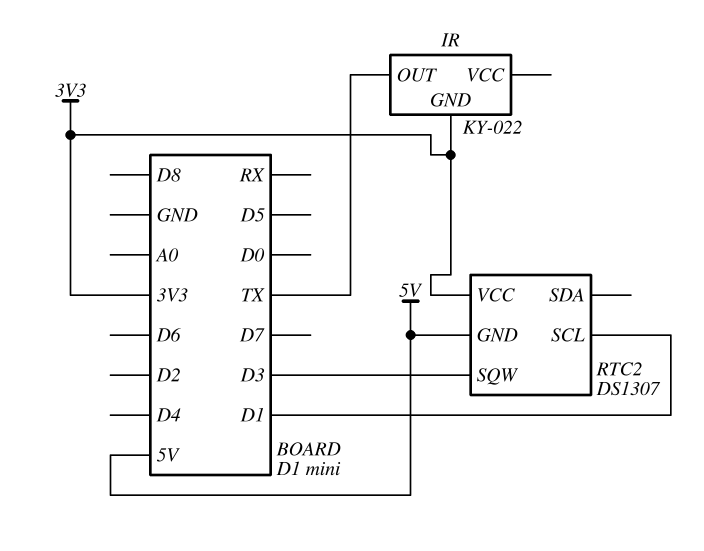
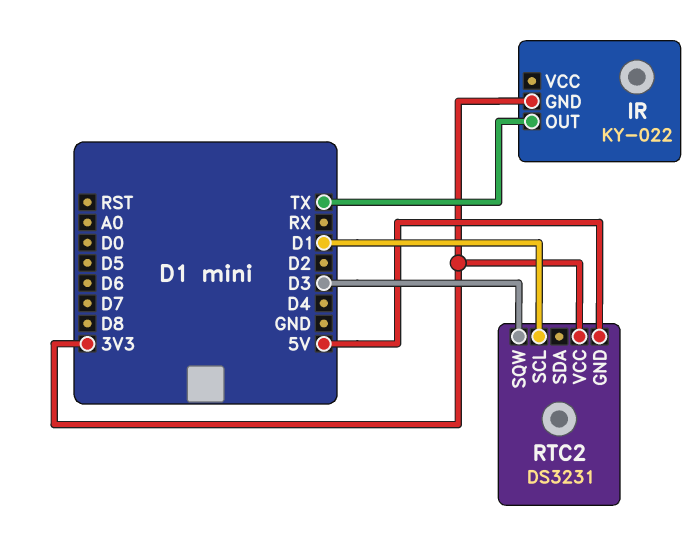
RTC2: DS1307 -> DS3231

